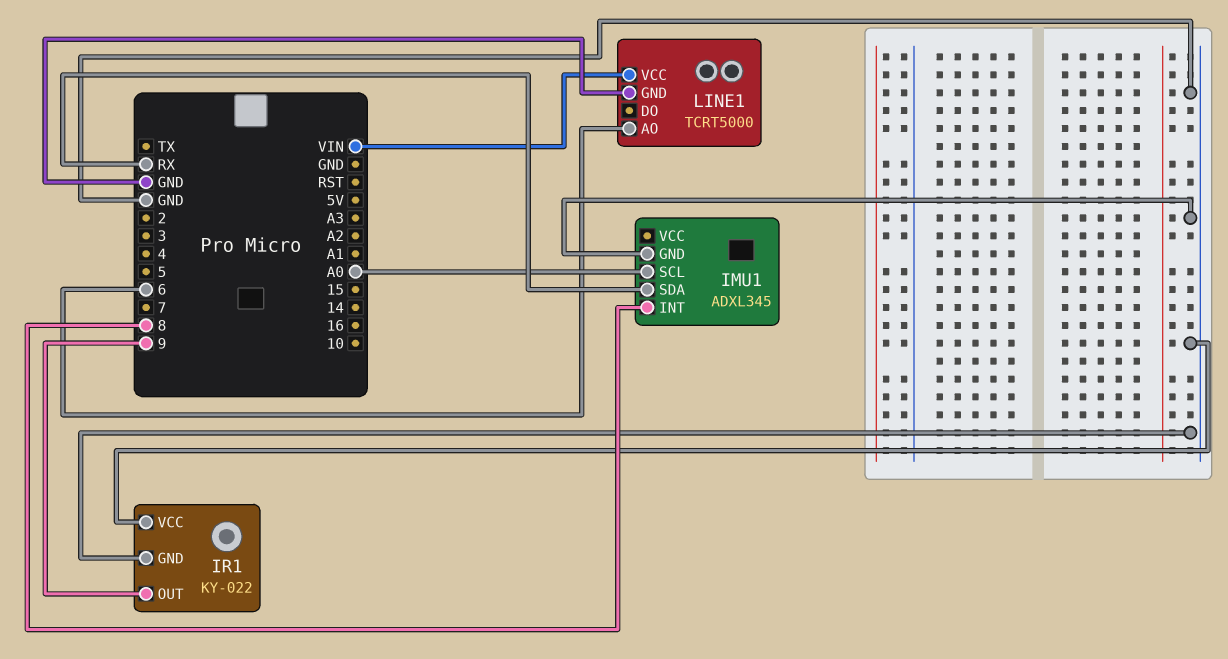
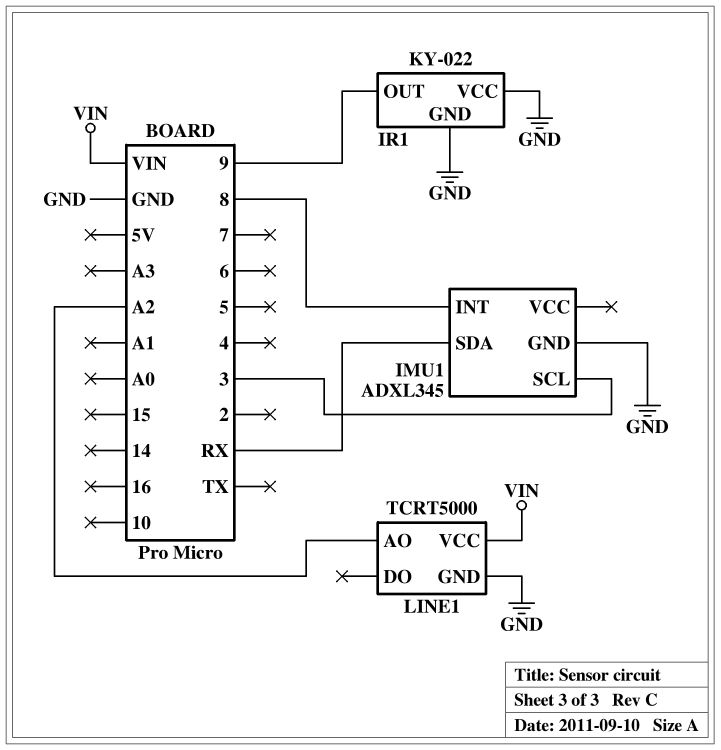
IMU1 pin SCL: A0 -> 3
LINE1 pin AO: 6 -> A2

